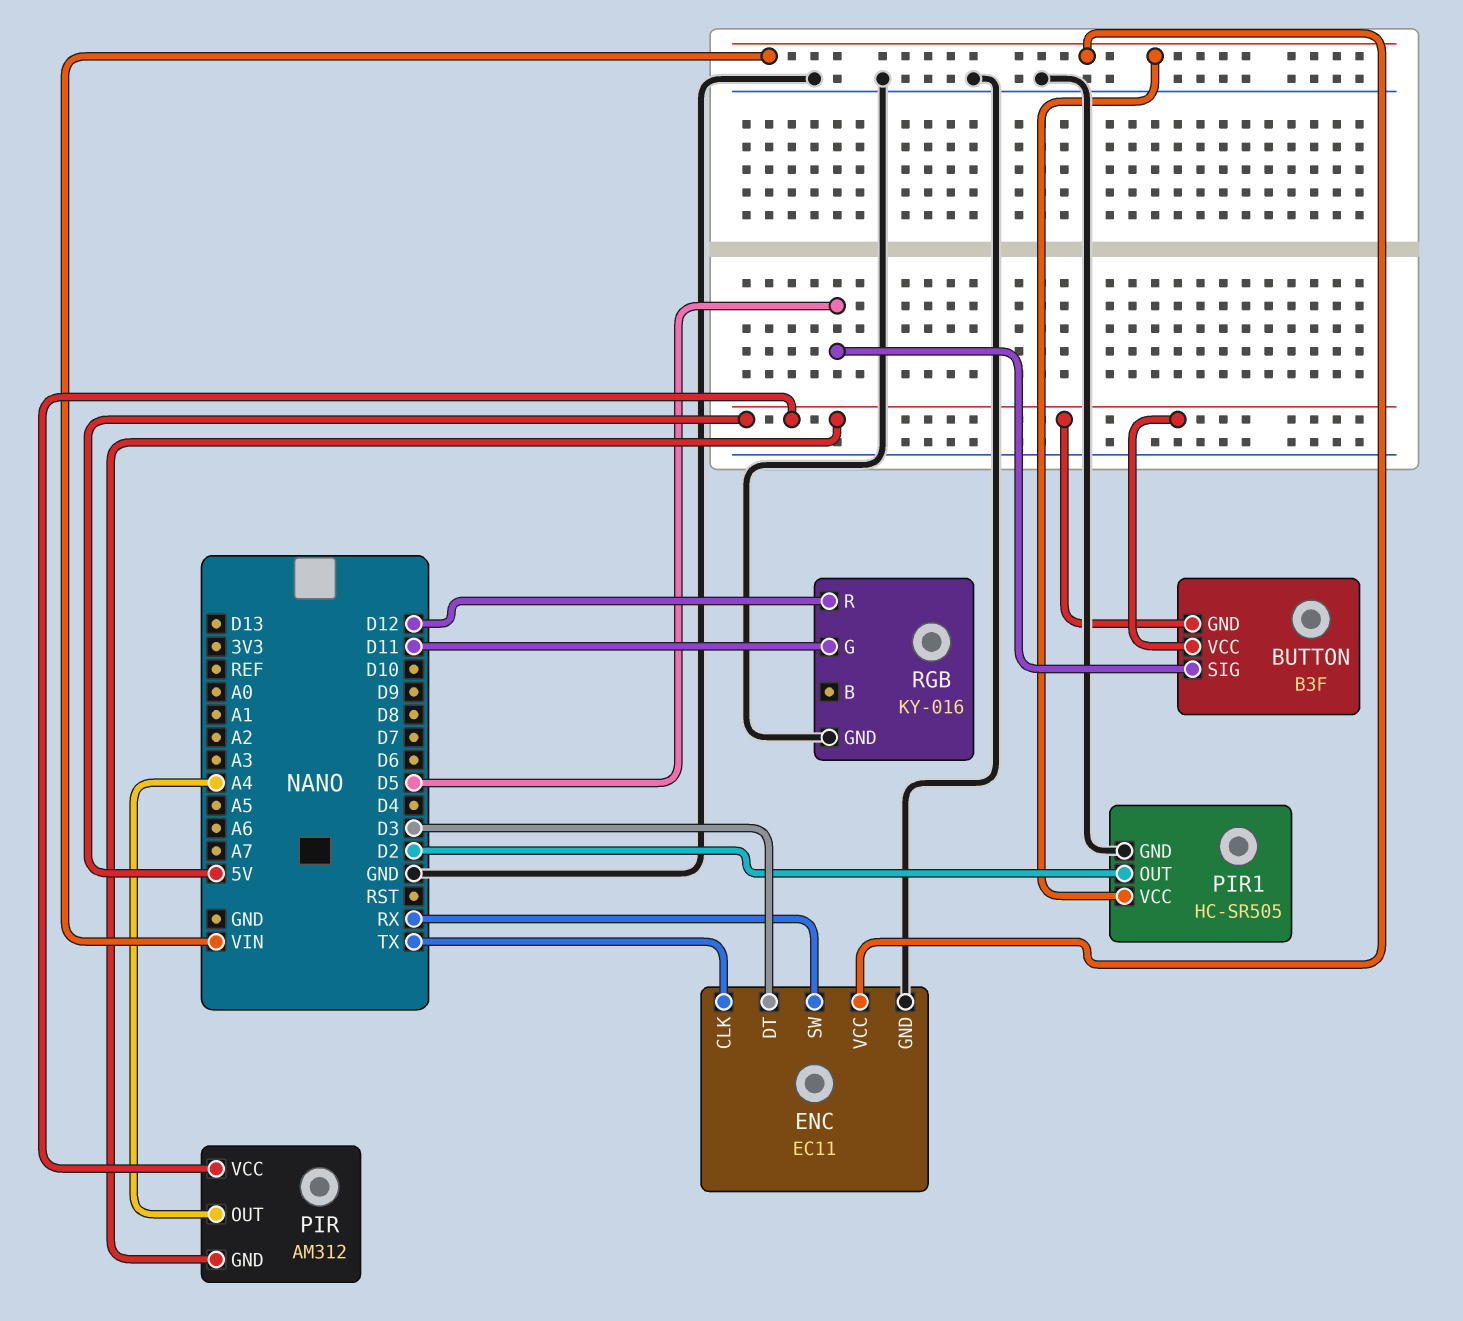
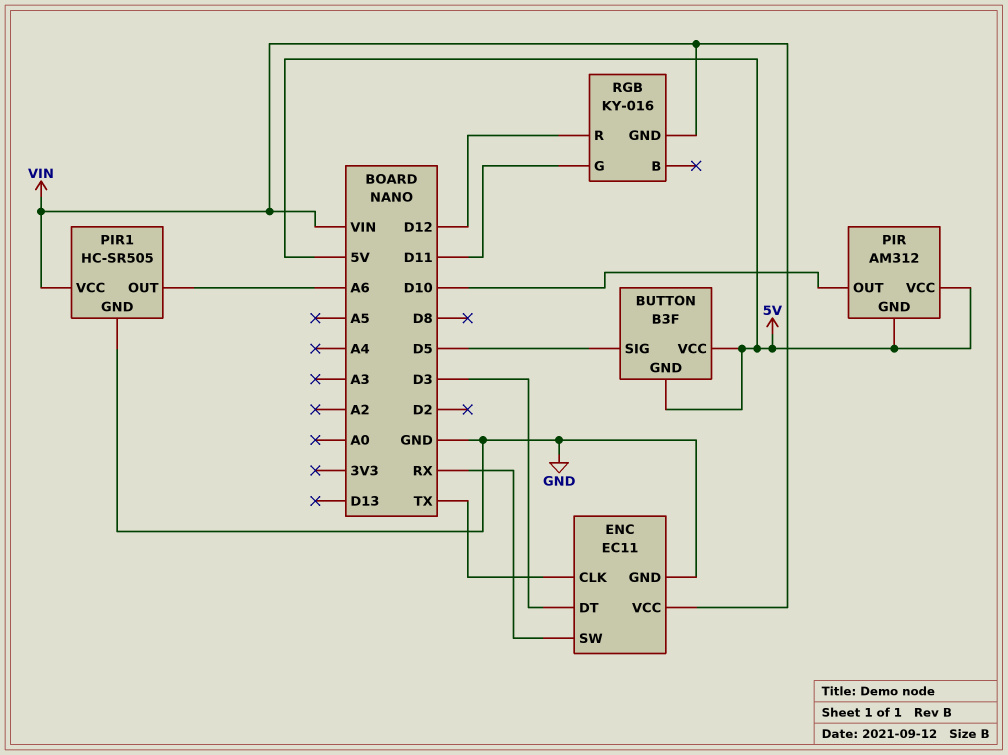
PIR pin OUT: A4 -> D10
PIR1 pin OUT: D2 -> A6
RGB pin GND: GND -> VIN

